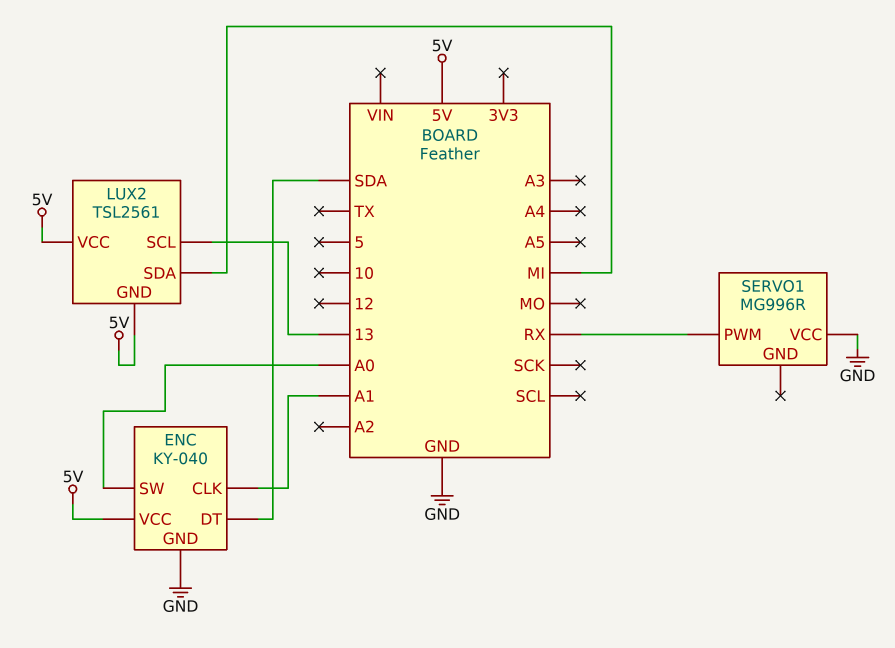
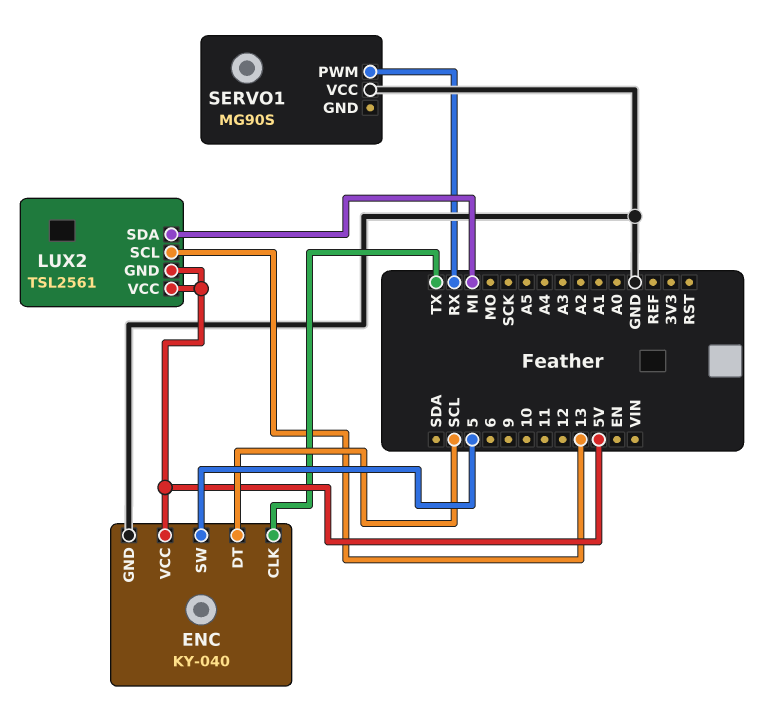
ENC pin CLK: A1 -> TX
ENC pin DT: SDA -> SCL
ENC pin SW: A0 -> 5
SERVO1: MG996R -> MG90S

